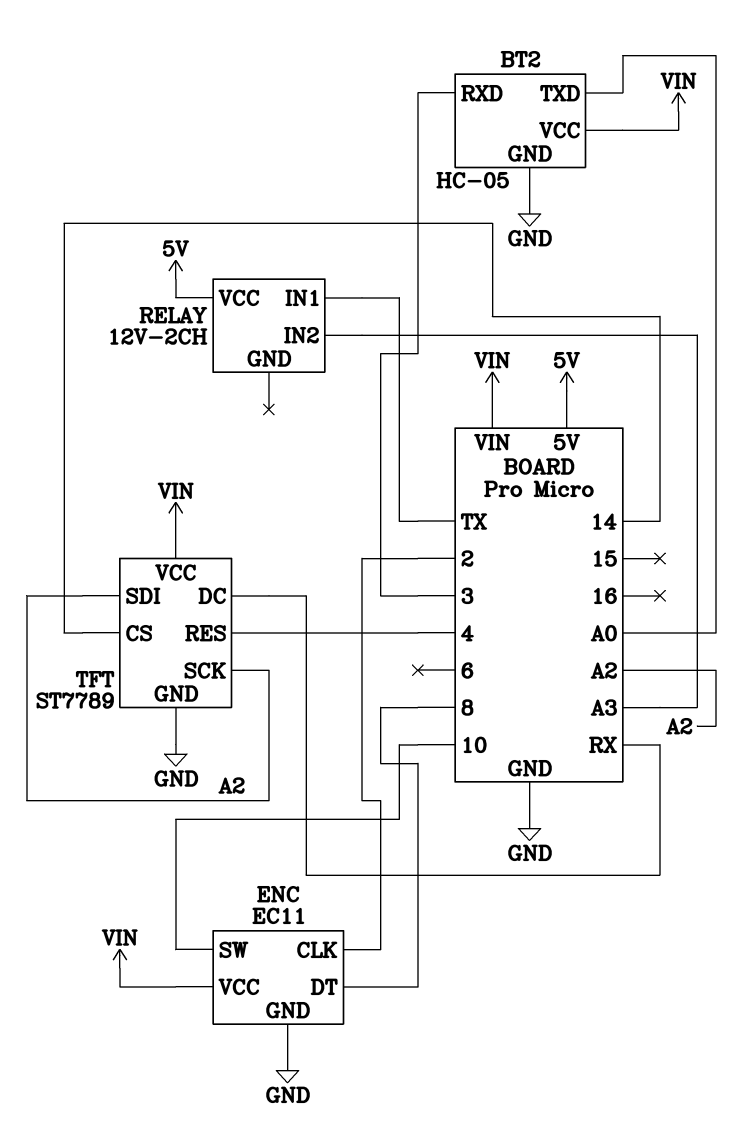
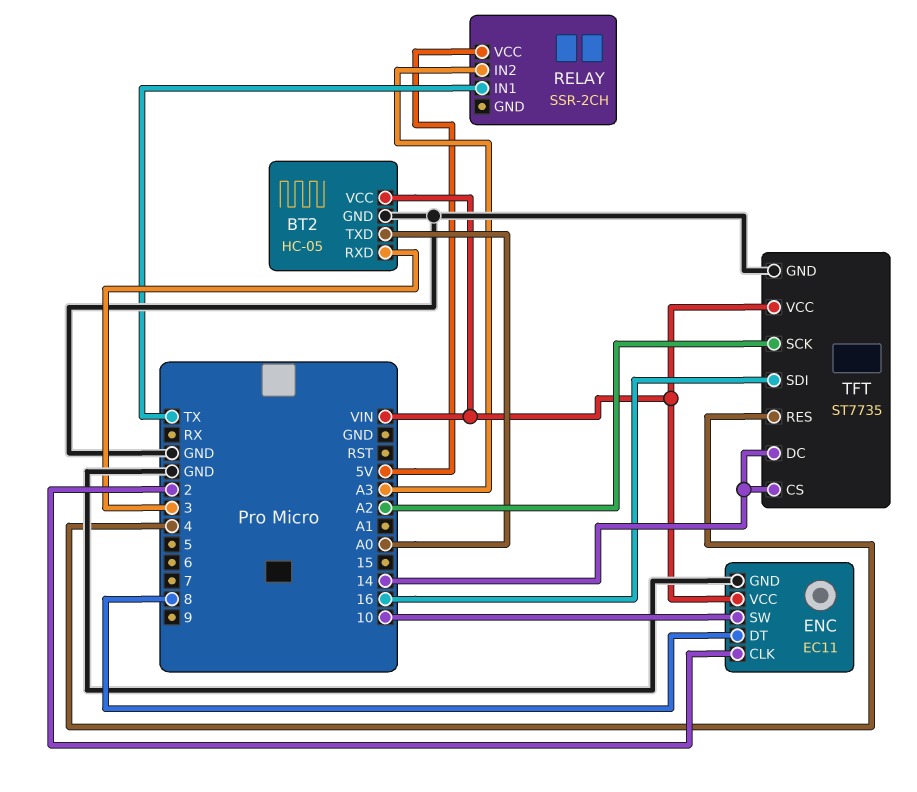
RELAY: 12V-2CH -> SSR-2CH
TFT: ST7789 -> ST7735
TFT pin DC: RX -> 14
TFT pin SDI: A2 -> 16

